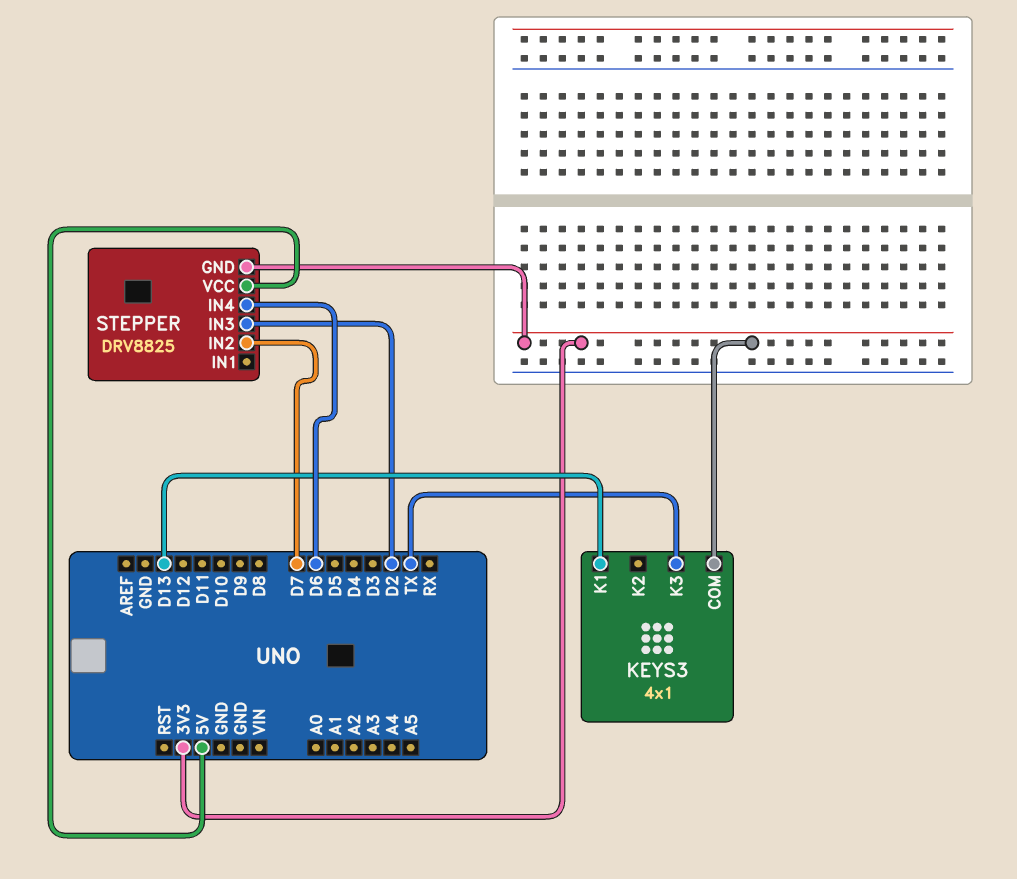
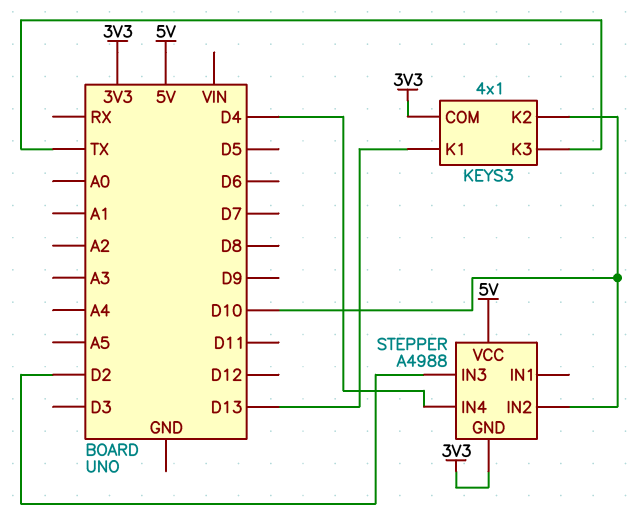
KEYS3 pin K2: none -> D10
STEPPER: DRV8825 -> A4988
STEPPER pin IN2: D7 -> D10
STEPPER pin IN4: D6 -> D4

